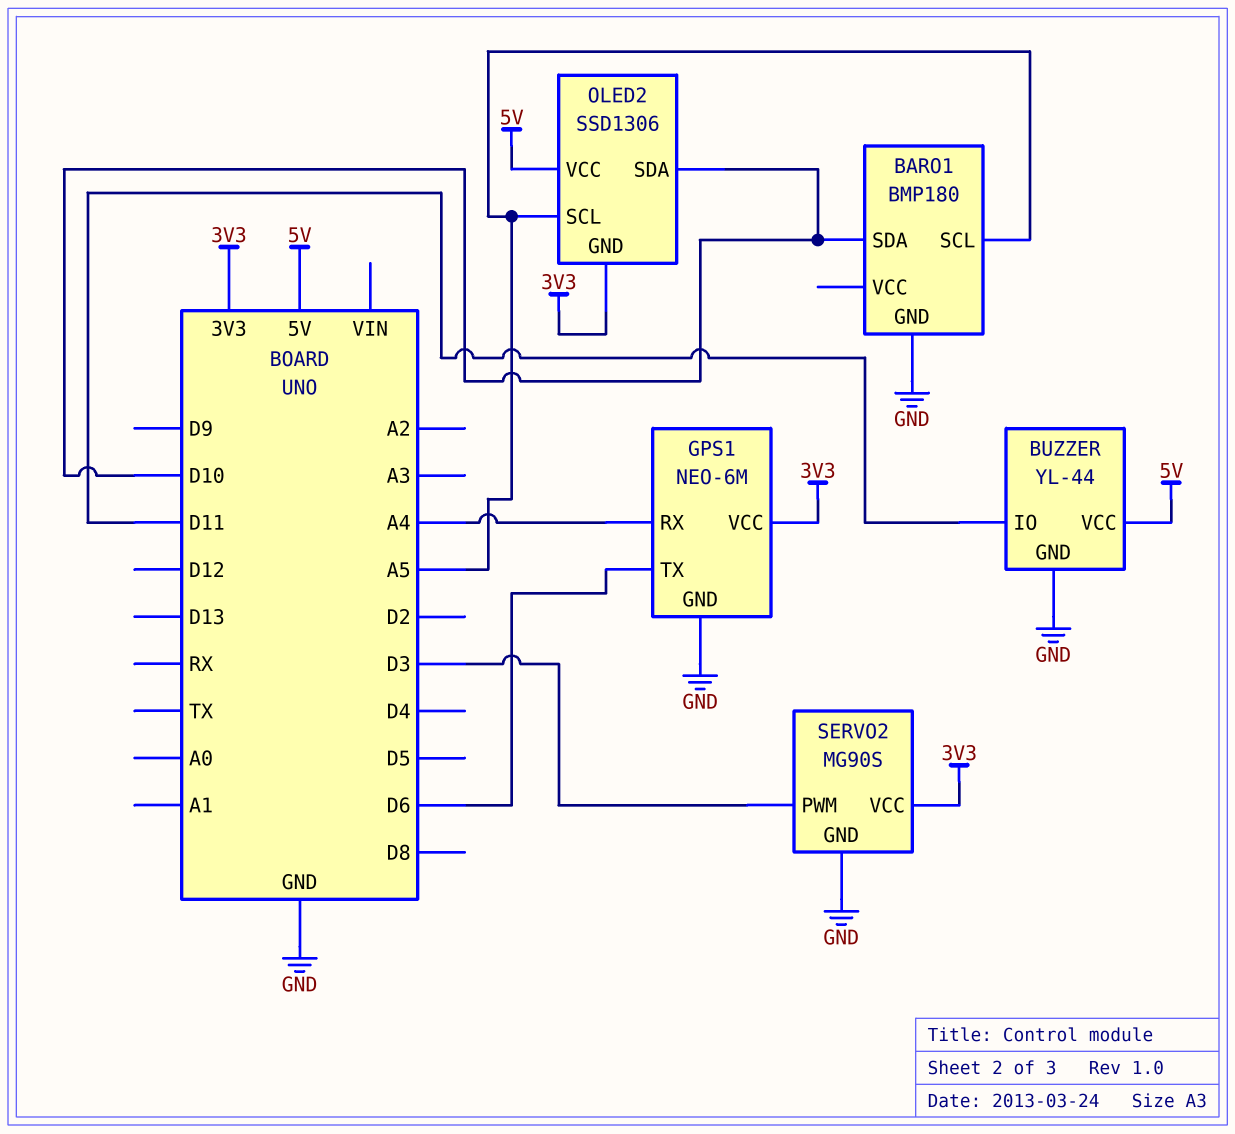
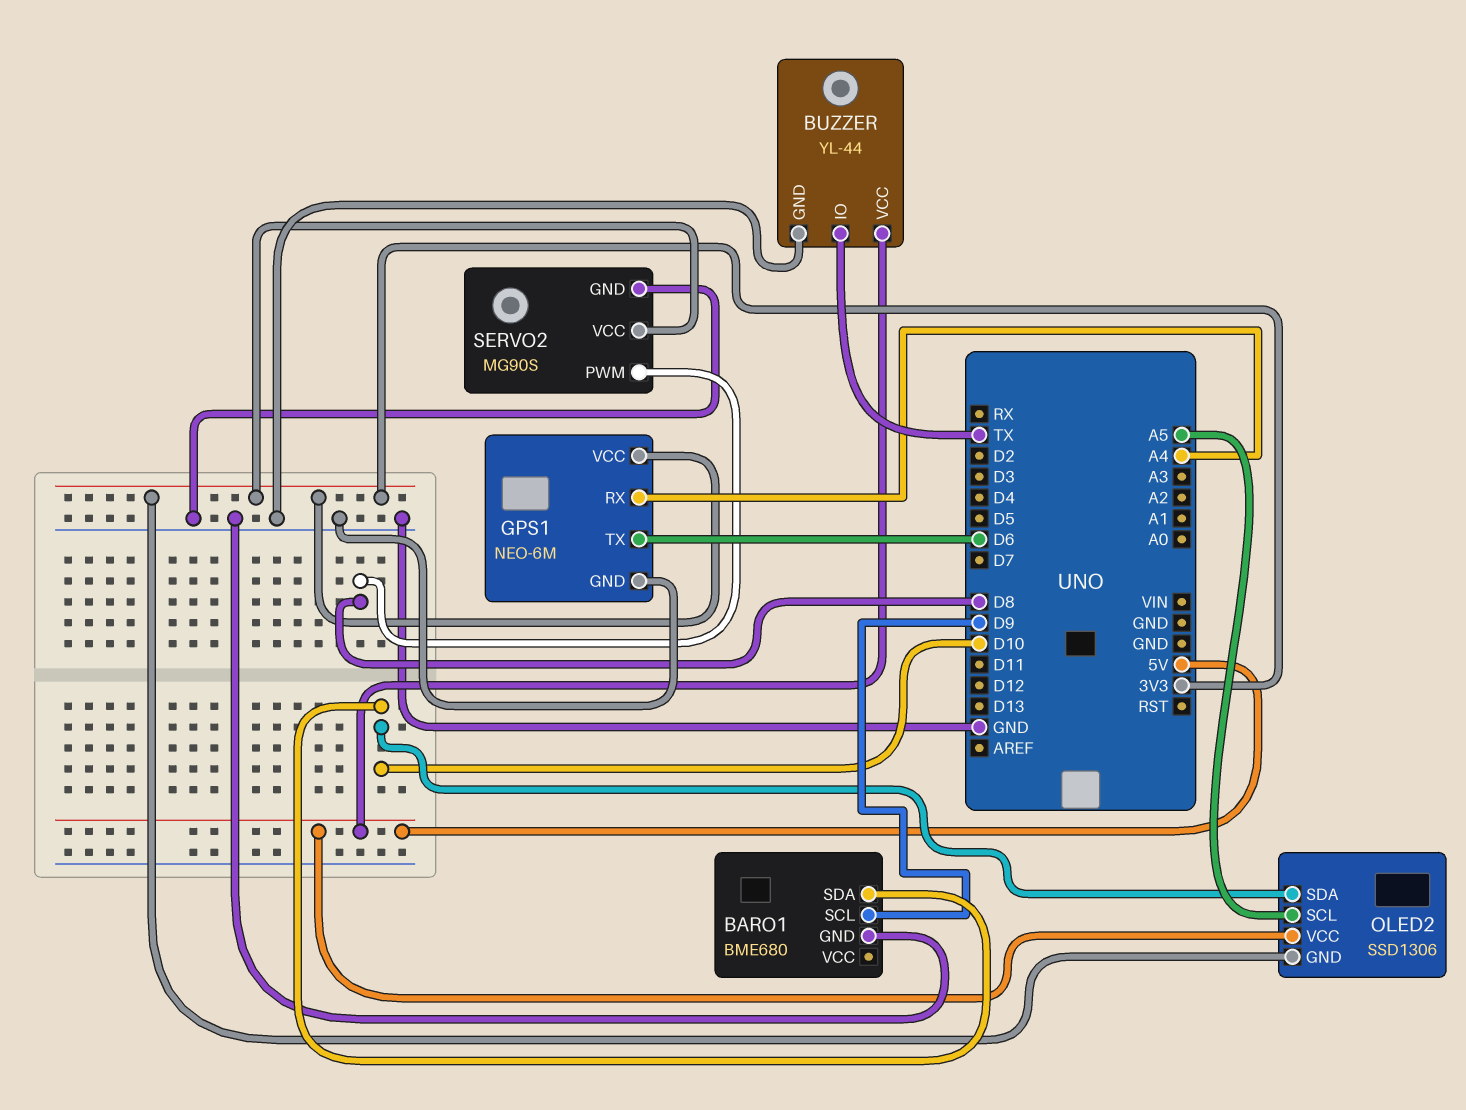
BARO1: BMP180 -> BME680
BARO1 pin SCL: A5 -> D9
BUZZER pin IO: D11 -> TX
SERVO2 pin PWM: D3 -> D8

